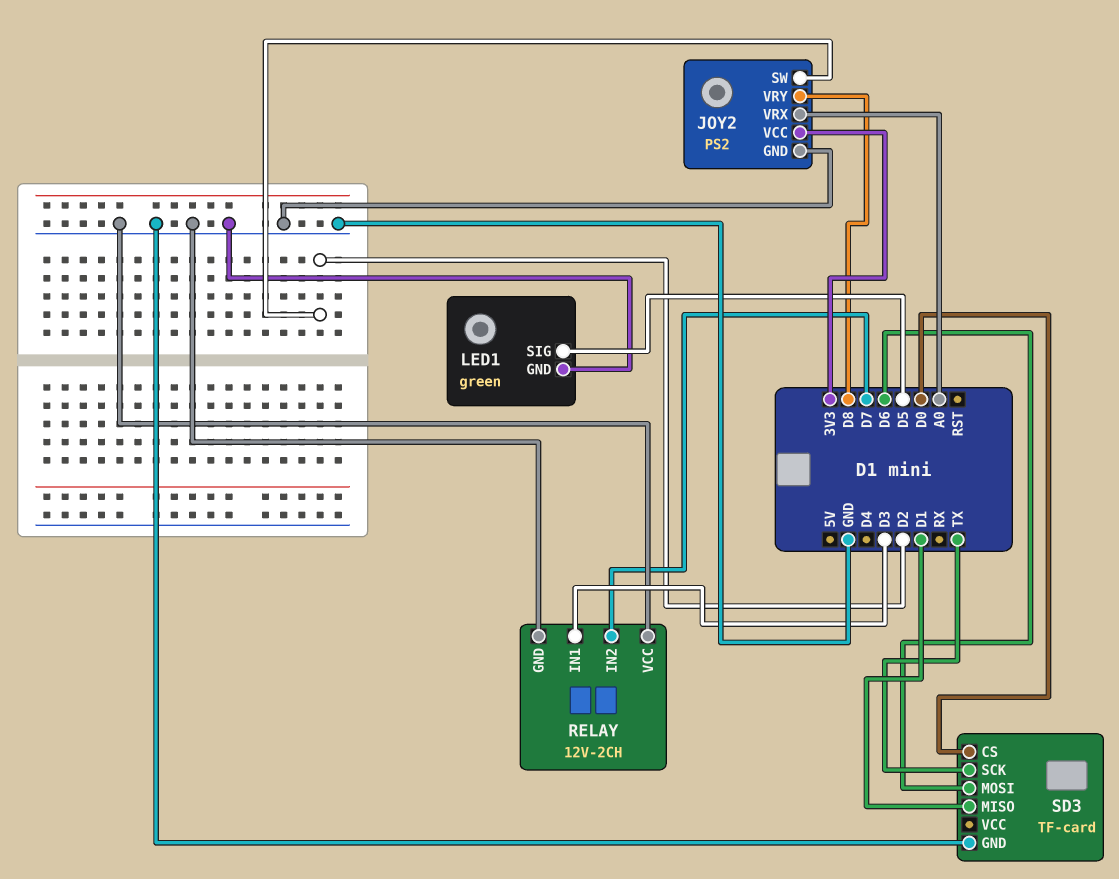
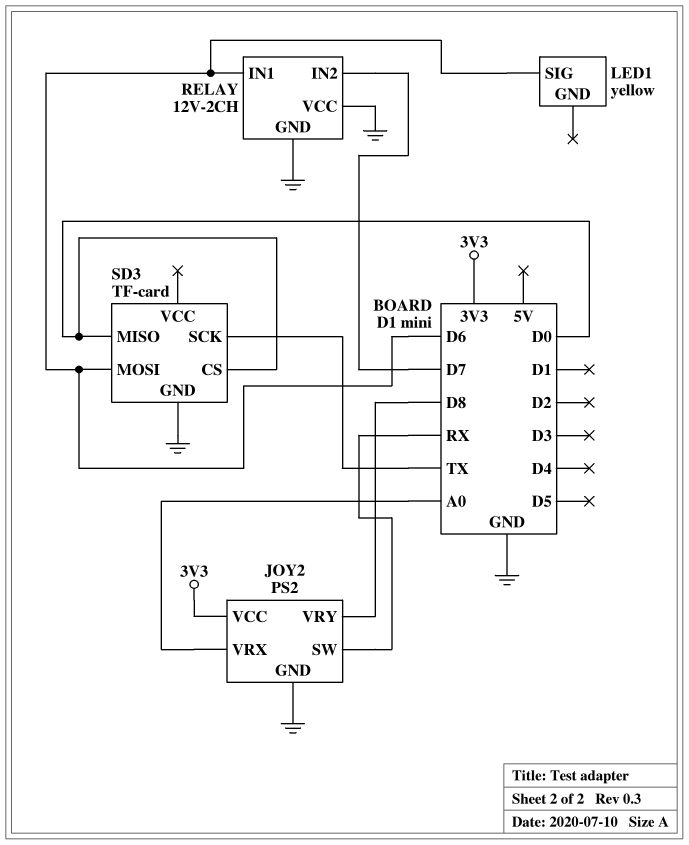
JOY2 pin SW: D2 -> RX
LED1: green -> yellow
LED1 pin GND: GND -> none
LED1 pin SIG: D5 -> D6
RELAY pin IN1: D3 -> D6
SD3 pin MISO: D1 -> D0

